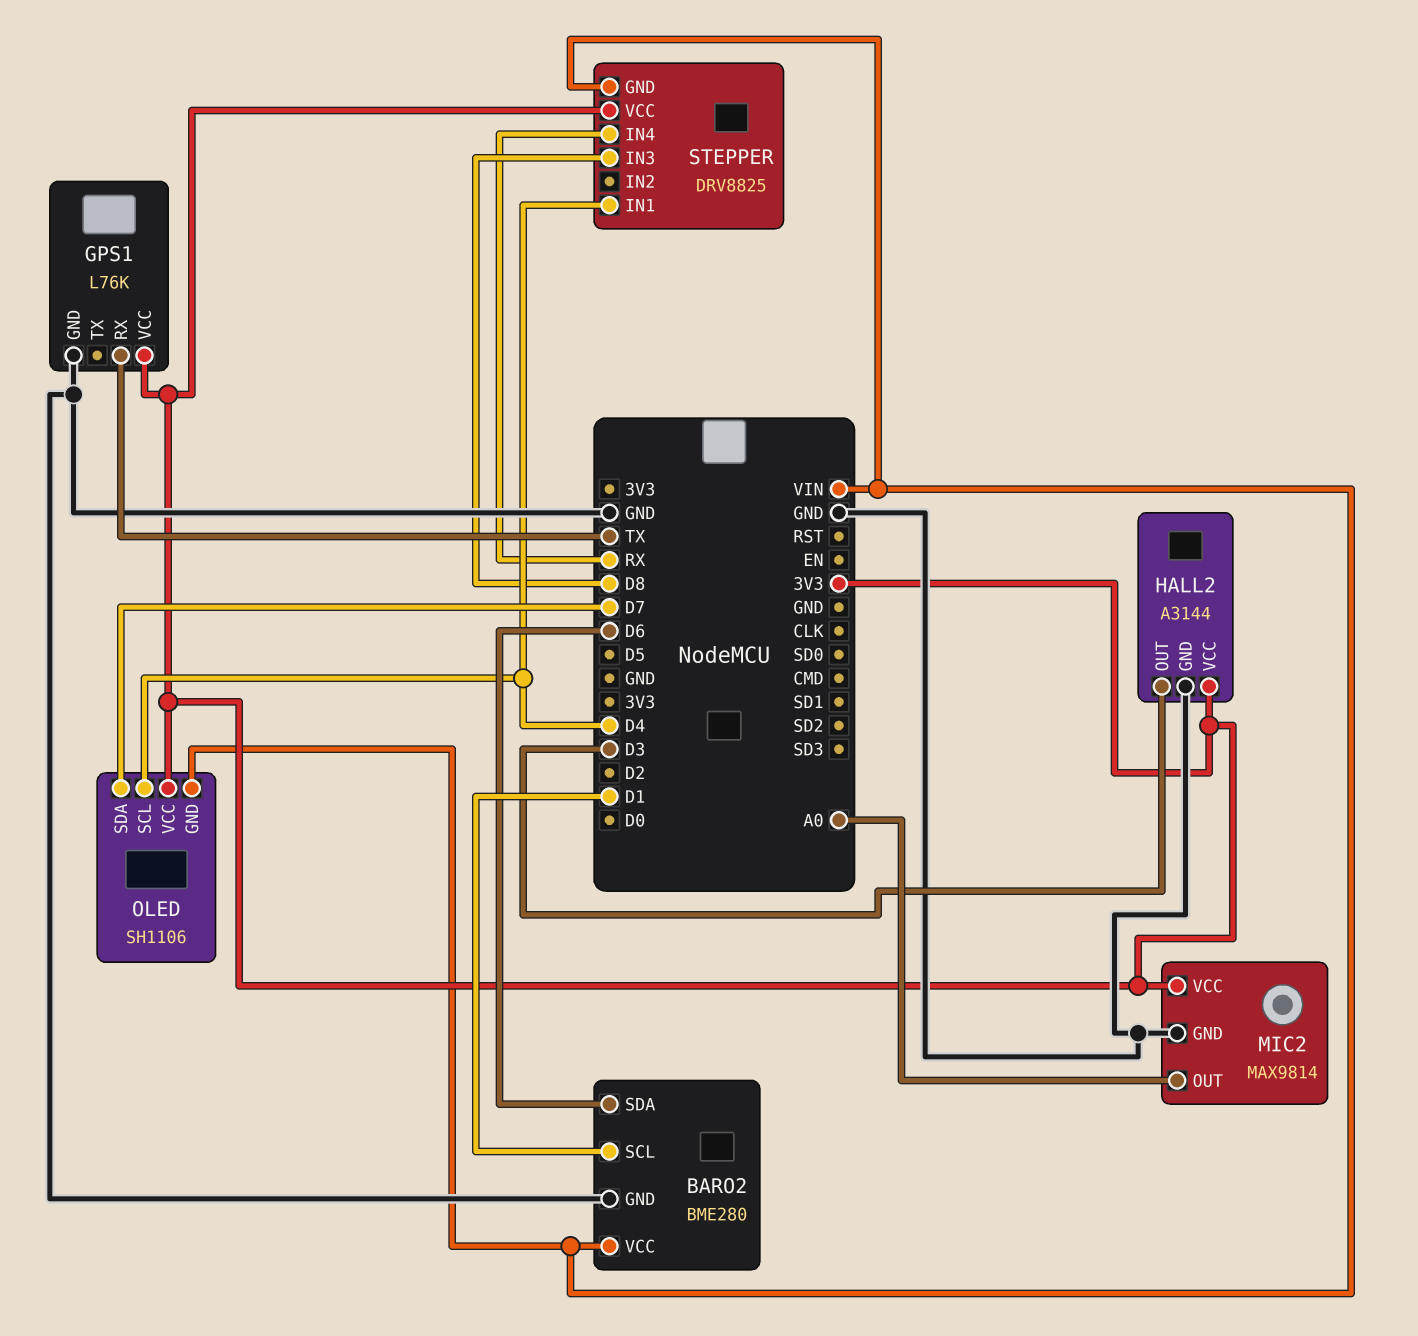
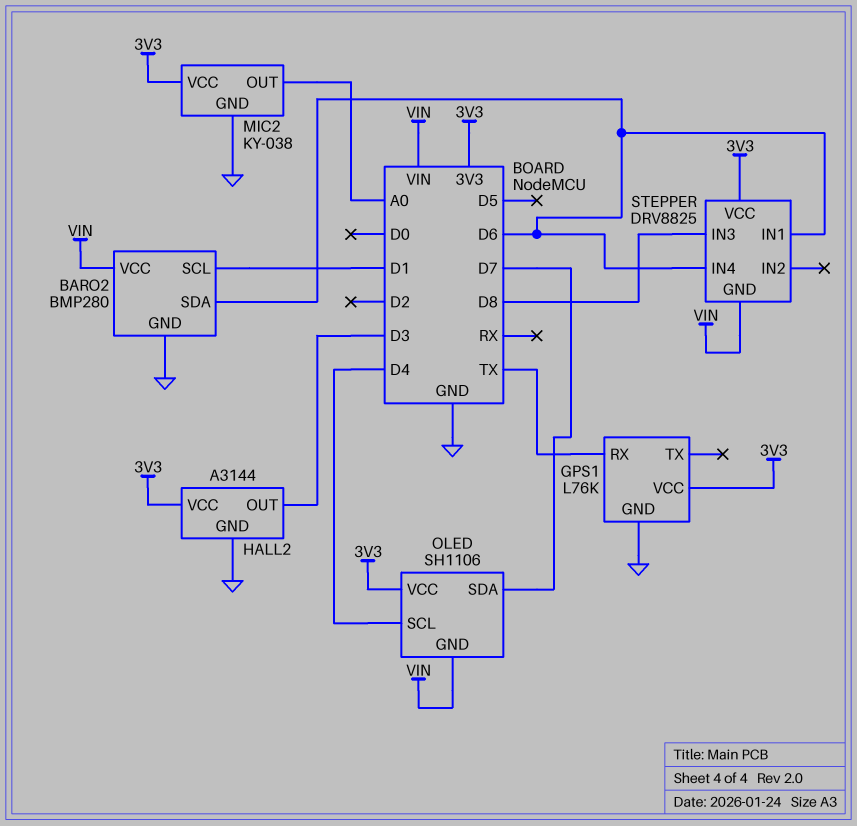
BARO2: BME280 -> BMP280
MIC2: MAX9814 -> KY-038
STEPPER pin IN1: D4 -> D6
STEPPER pin IN4: RX -> D6

